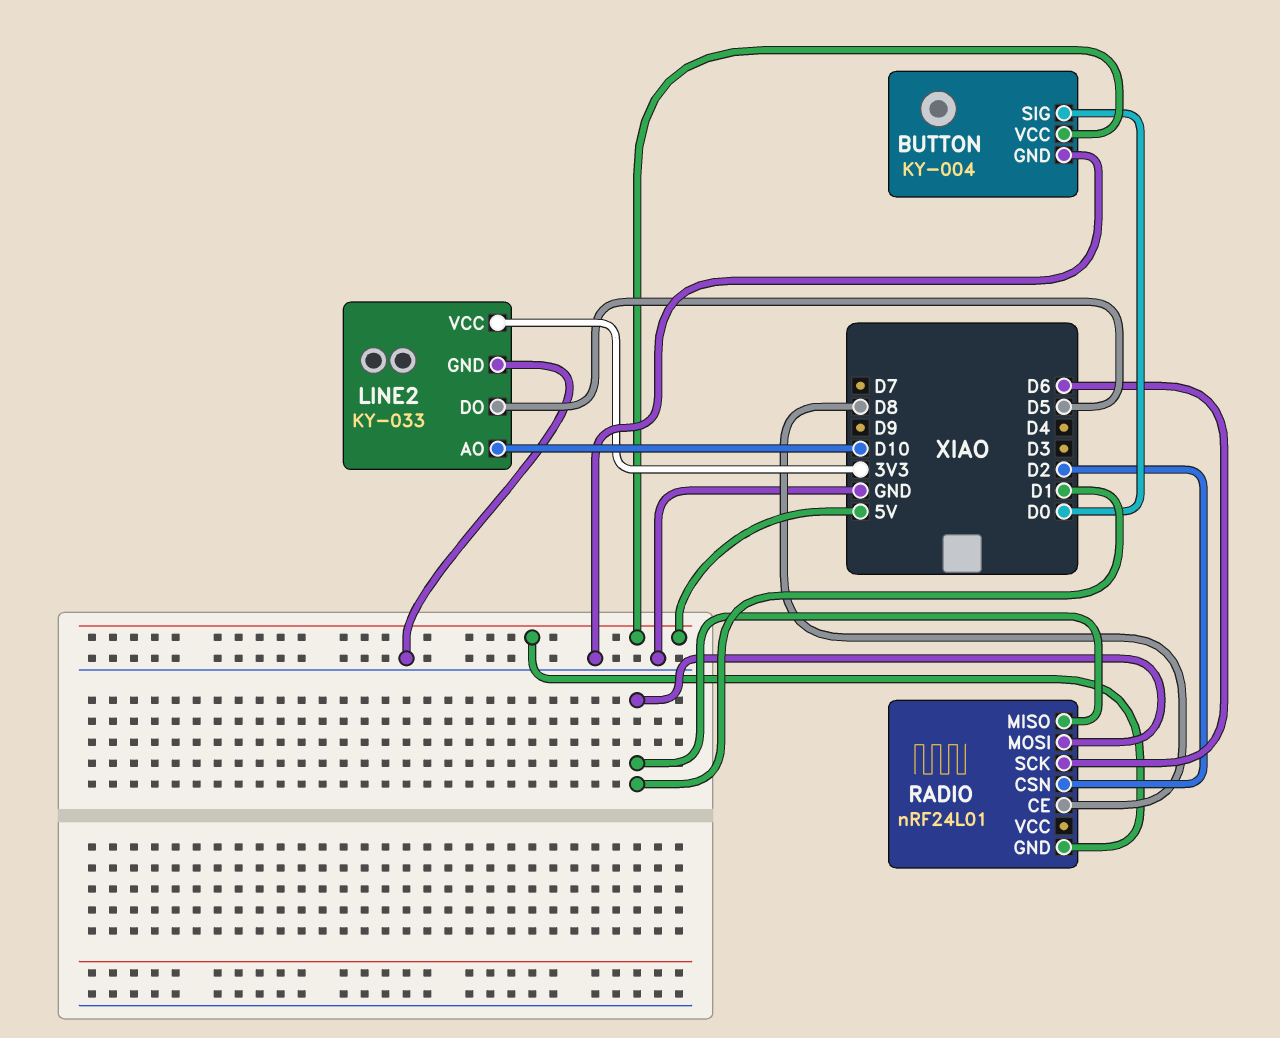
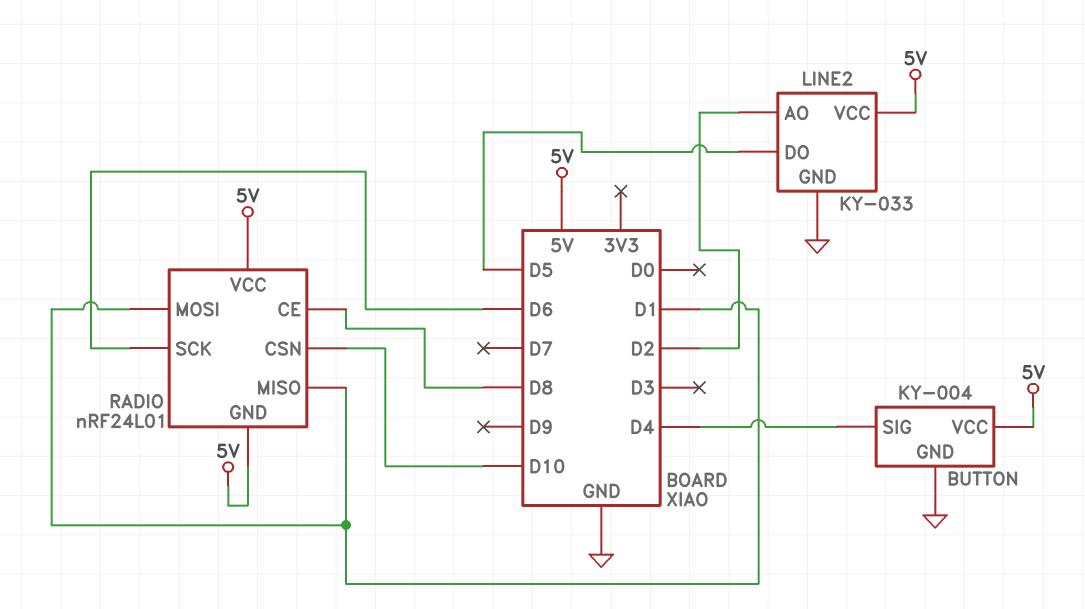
BUTTON pin SIG: D0 -> D4
LINE2 pin AO: D10 -> D2
LINE2 pin VCC: 3V3 -> 5V
RADIO pin CSN: D2 -> D10
RADIO pin VCC: none -> 5V

